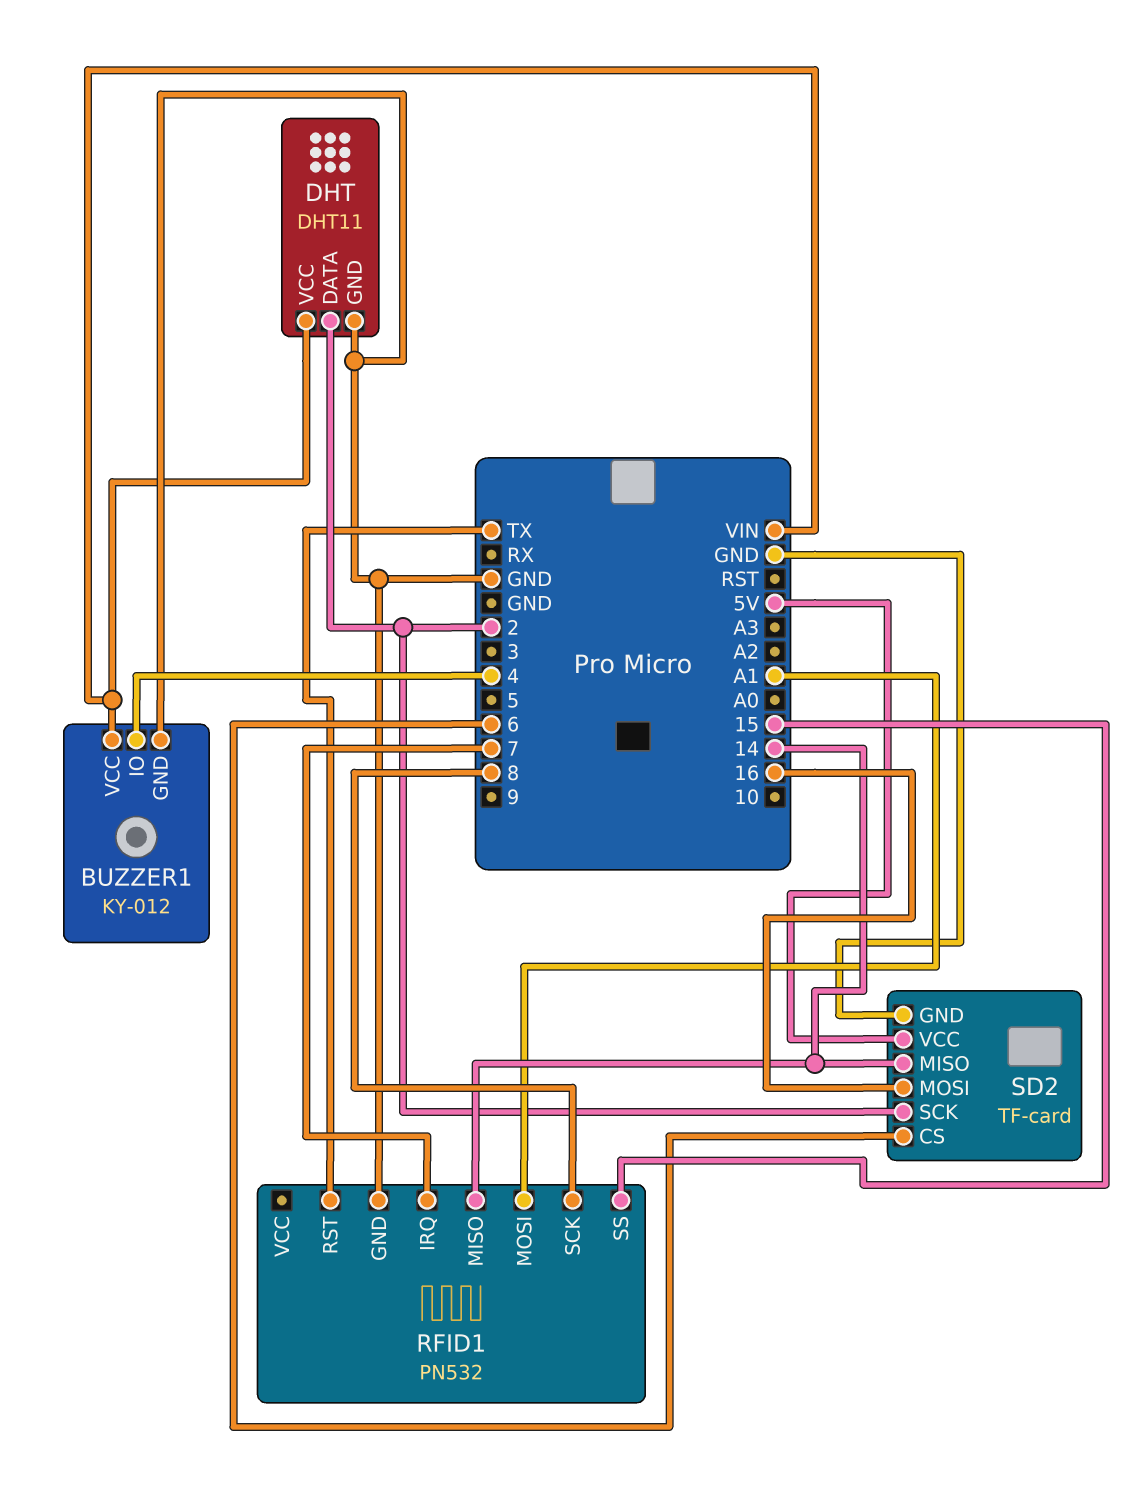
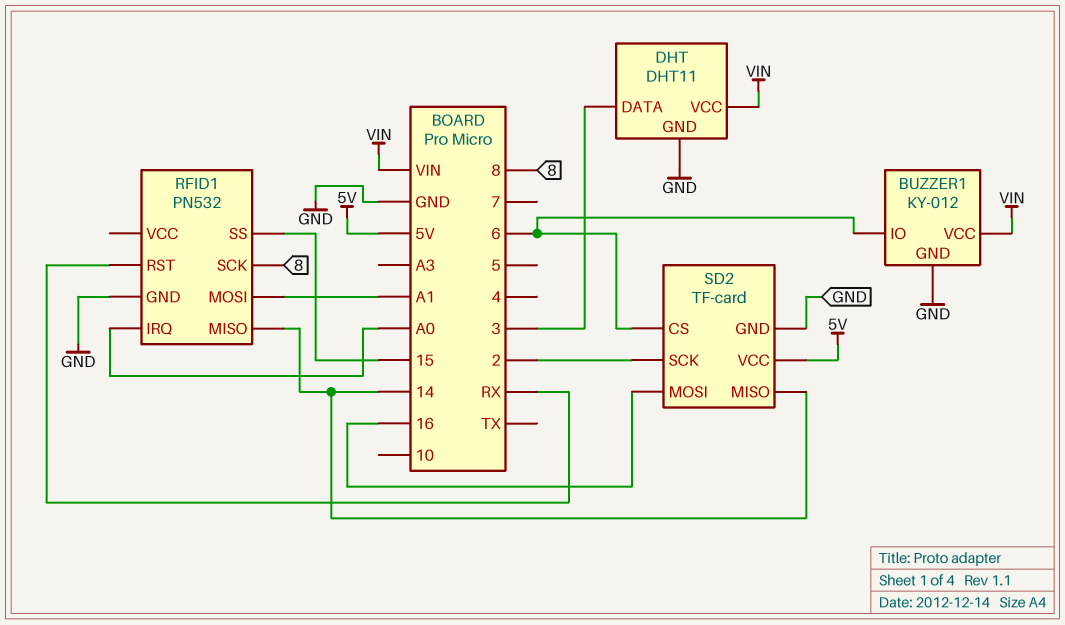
BUZZER1 pin IO: 4 -> 6
DHT pin DATA: 2 -> 3
RFID1 pin IRQ: 7 -> A0
RFID1 pin RST: TX -> RX

